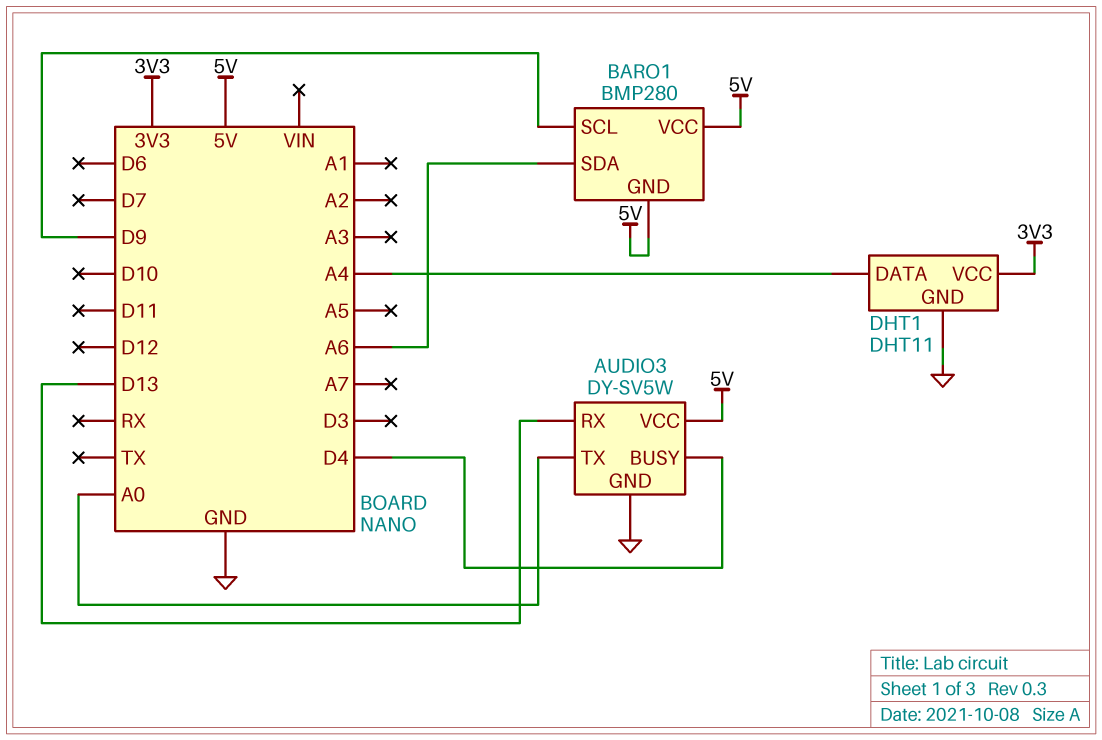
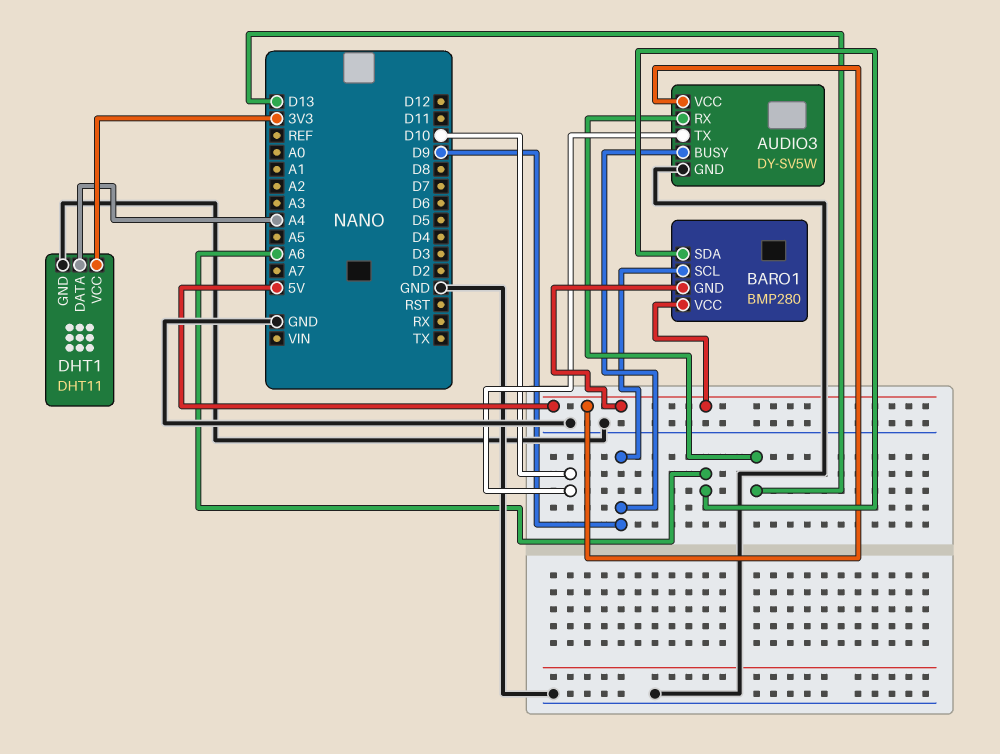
AUDIO3 pin BUSY: D4 -> D9
AUDIO3 pin TX: A0 -> D10

